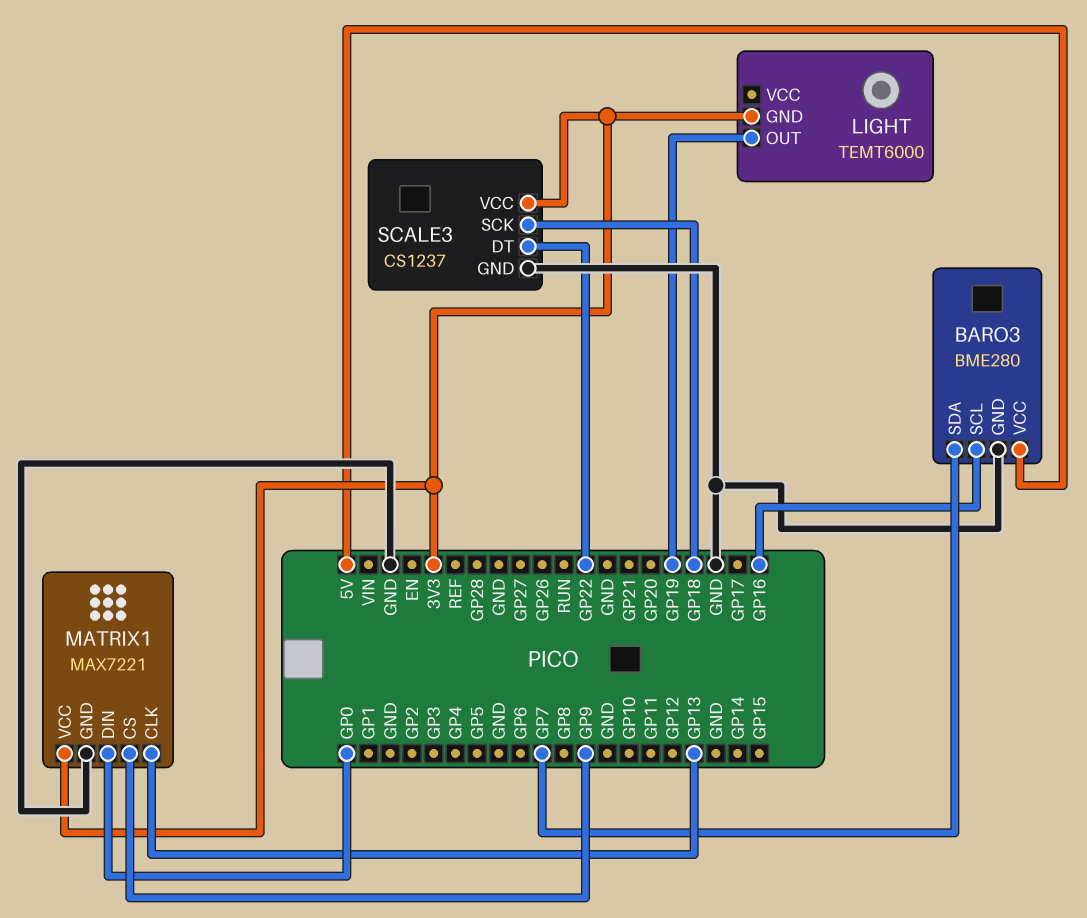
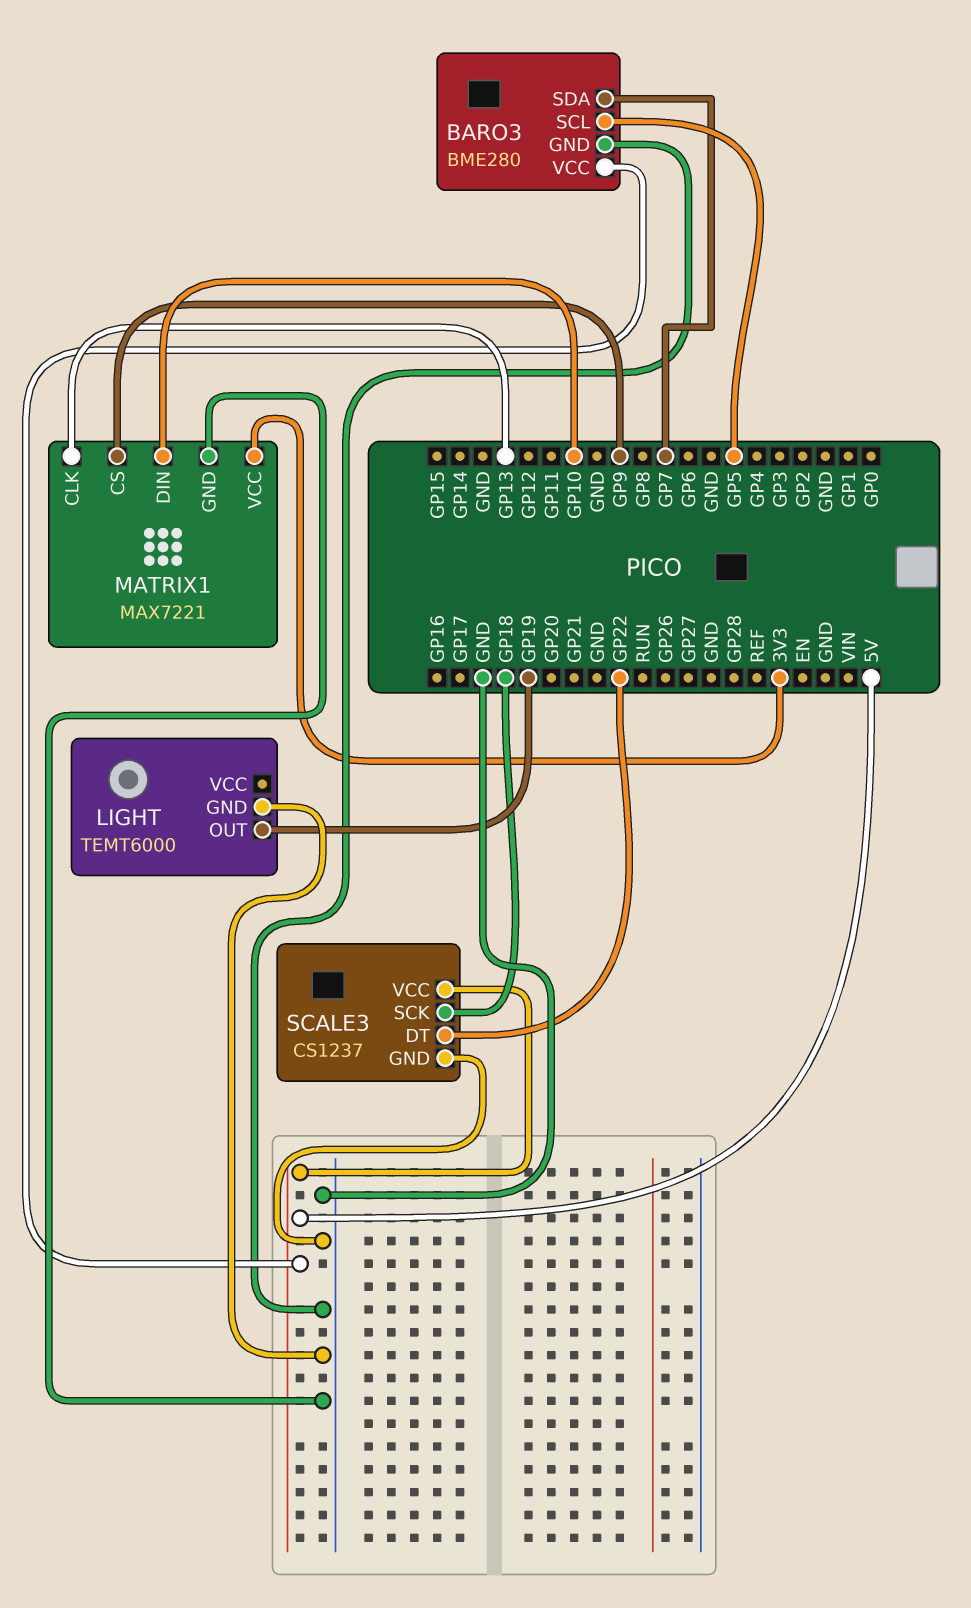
BARO3 pin SCL: GP16 -> GP5
LIGHT pin GND: 3V3 -> GND
MATRIX1 pin DIN: GP0 -> GP10
SCALE3 pin VCC: 3V3 -> 5V

